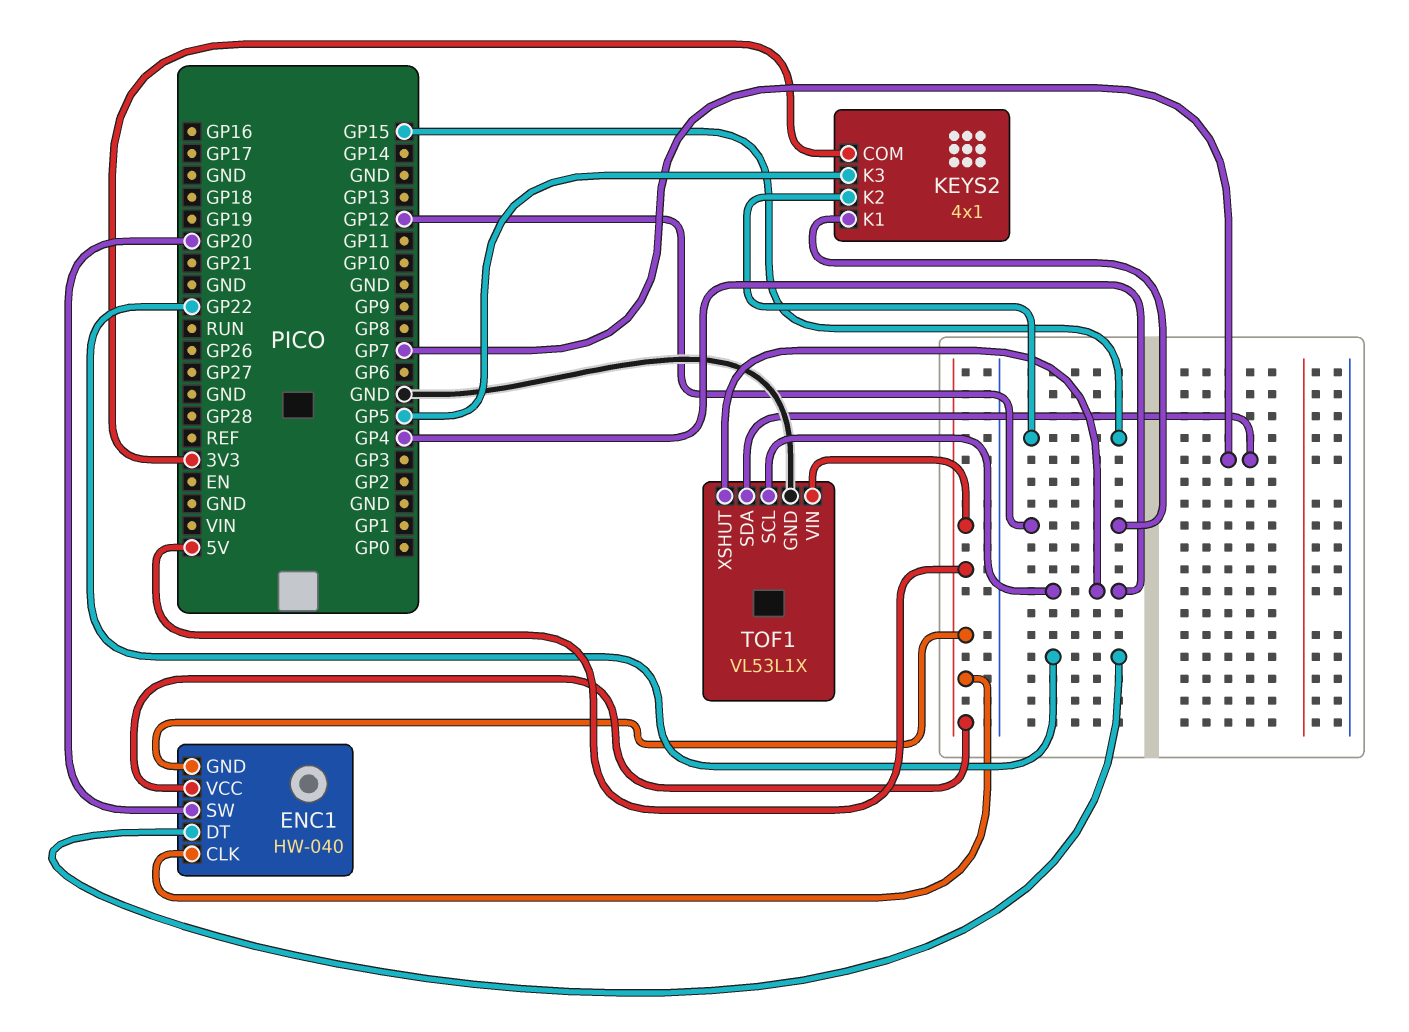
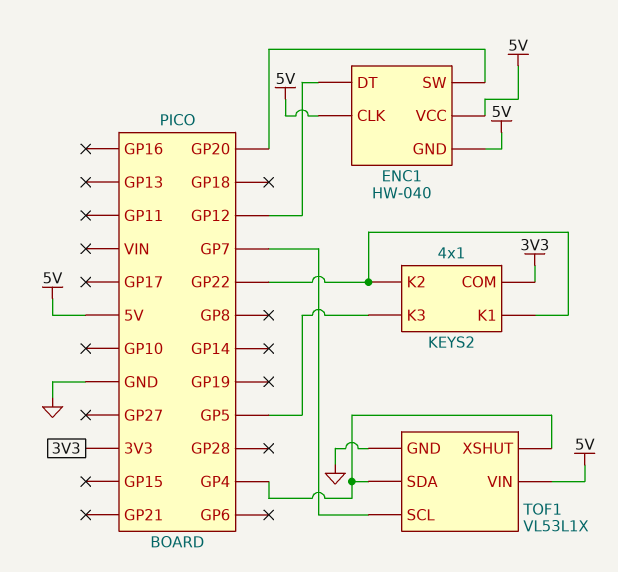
ENC1 pin DT: GP22 -> GP12
KEYS2 pin K1: GP12 -> GP22
KEYS2 pin K2: GP15 -> GP22
TOF1 pin SCL: GP4 -> GP7
TOF1 pin SDA: GP7 -> GP4

